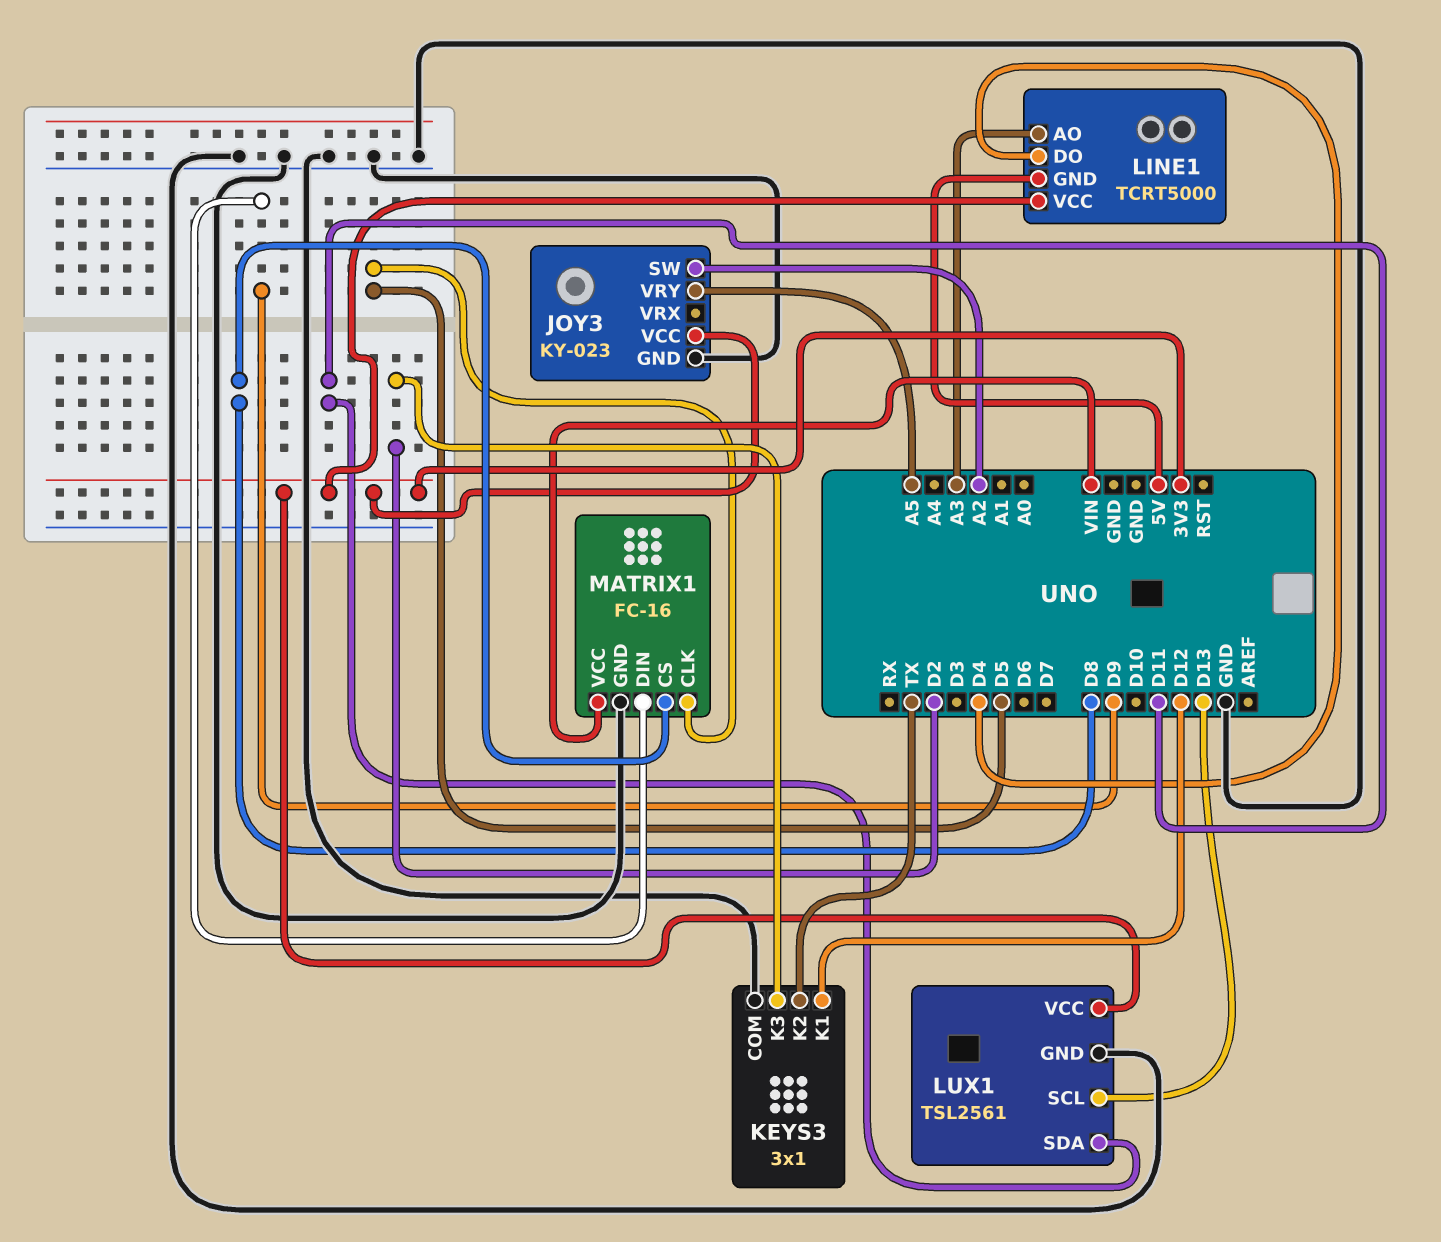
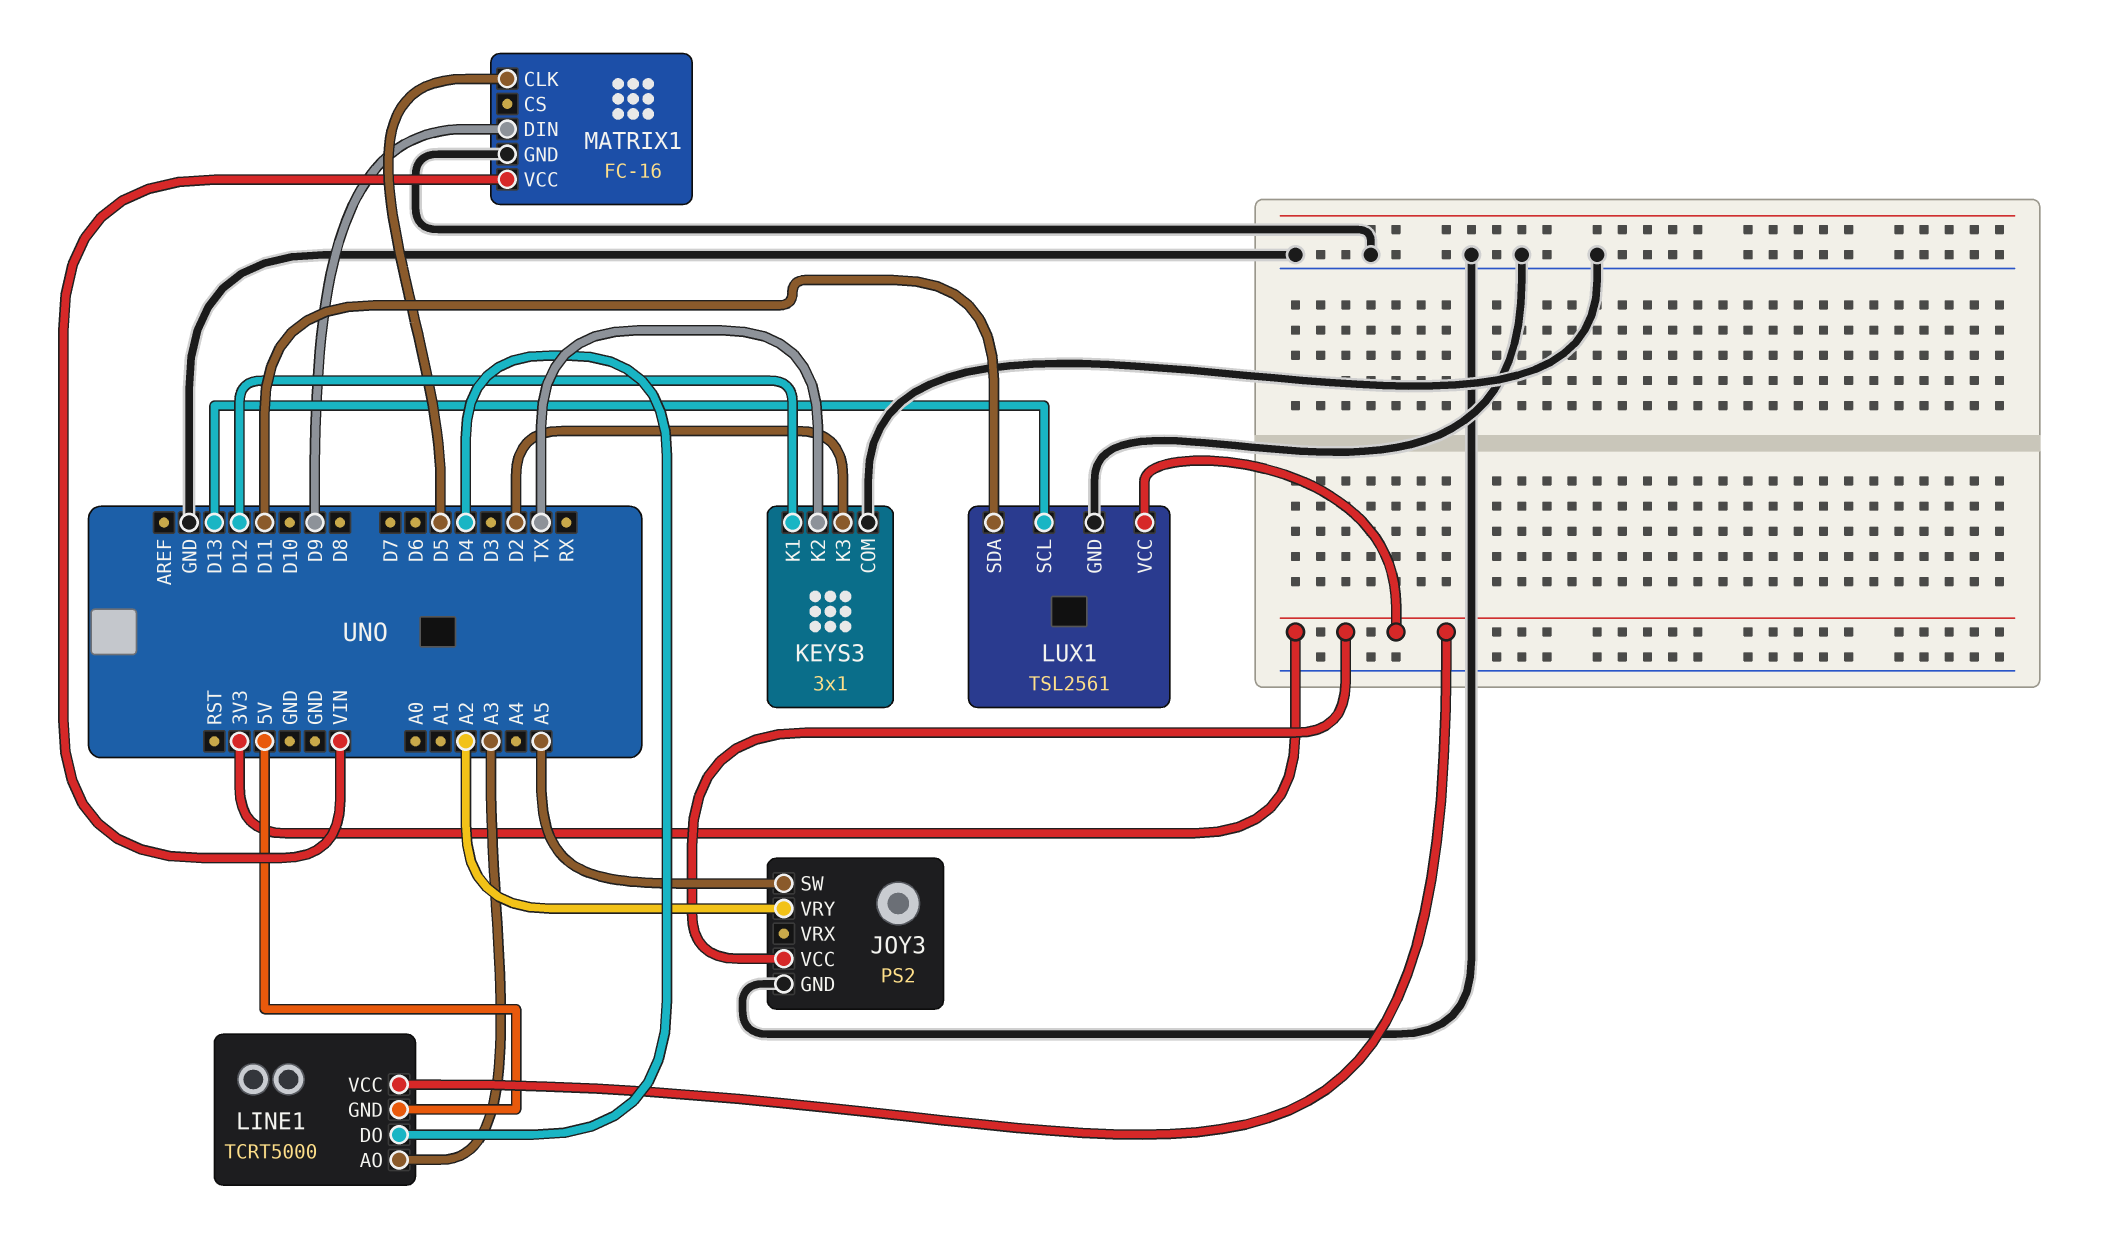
JOY3: KY-023 -> PS2
JOY3 pin SW: A2 -> A5
JOY3 pin VRY: A5 -> A2
MATRIX1 pin CS: D8 -> none

